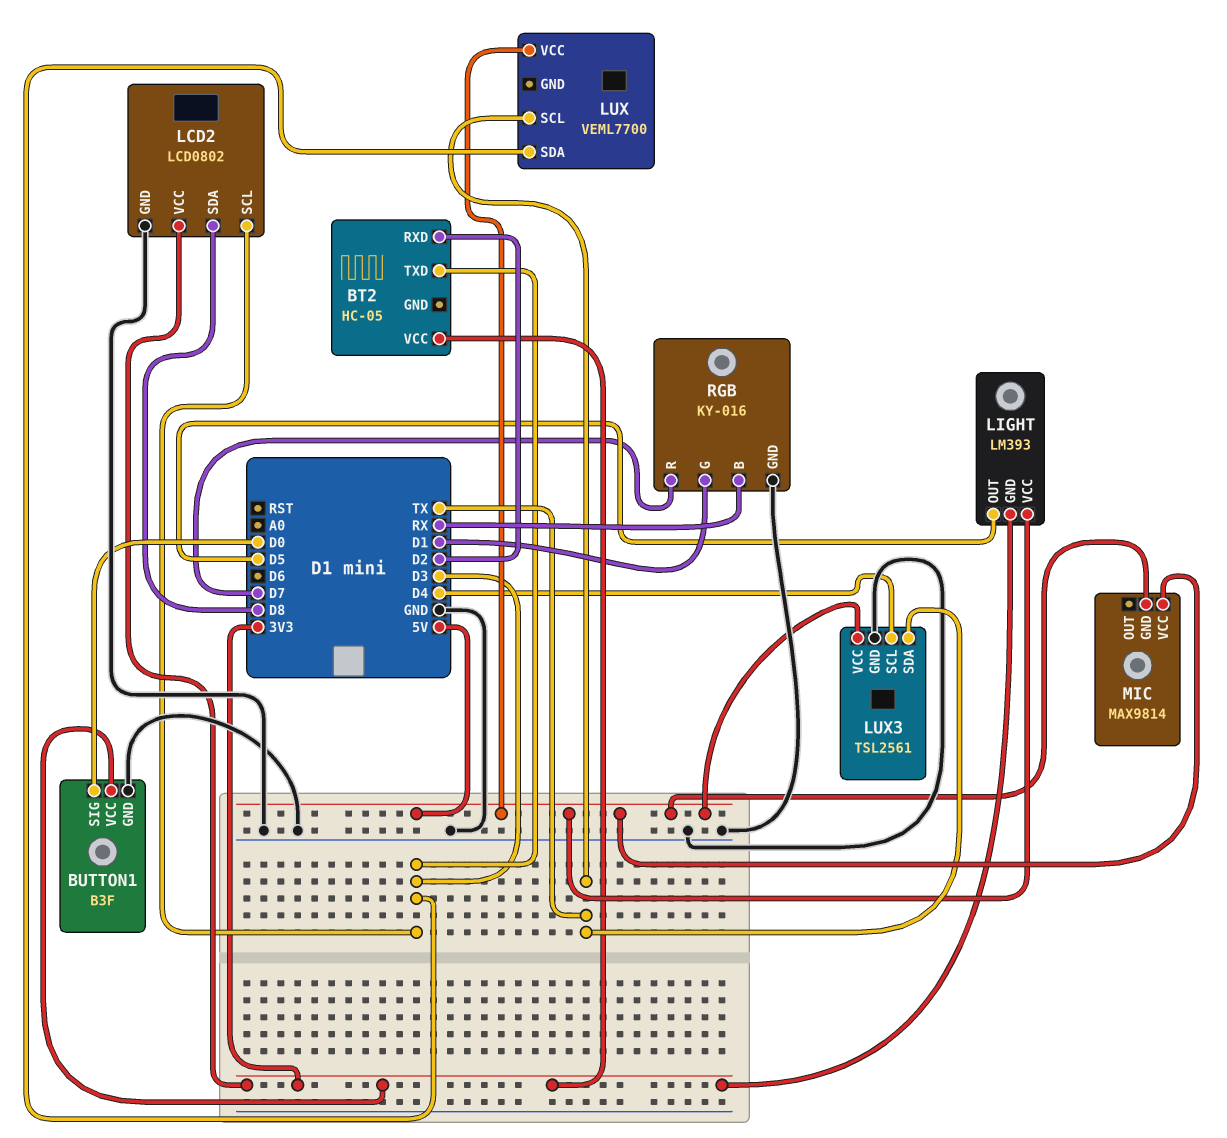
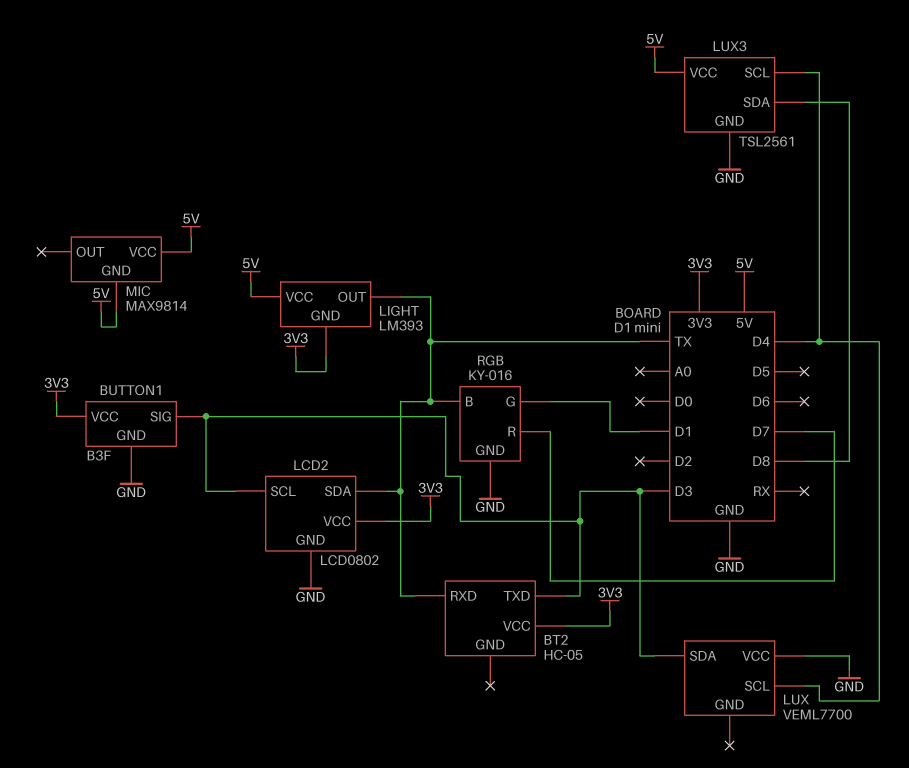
BT2 pin RXD: D2 -> TX
BUTTON1 pin SIG: D0 -> D3
LCD2 pin SDA: D8 -> TX
LIGHT pin OUT: D5 -> TX
LUX pin SCL: TX -> D4
LUX pin VCC: 5V -> GND
LUX3 pin SDA: TX -> D8
RGB pin B: RX -> TX

